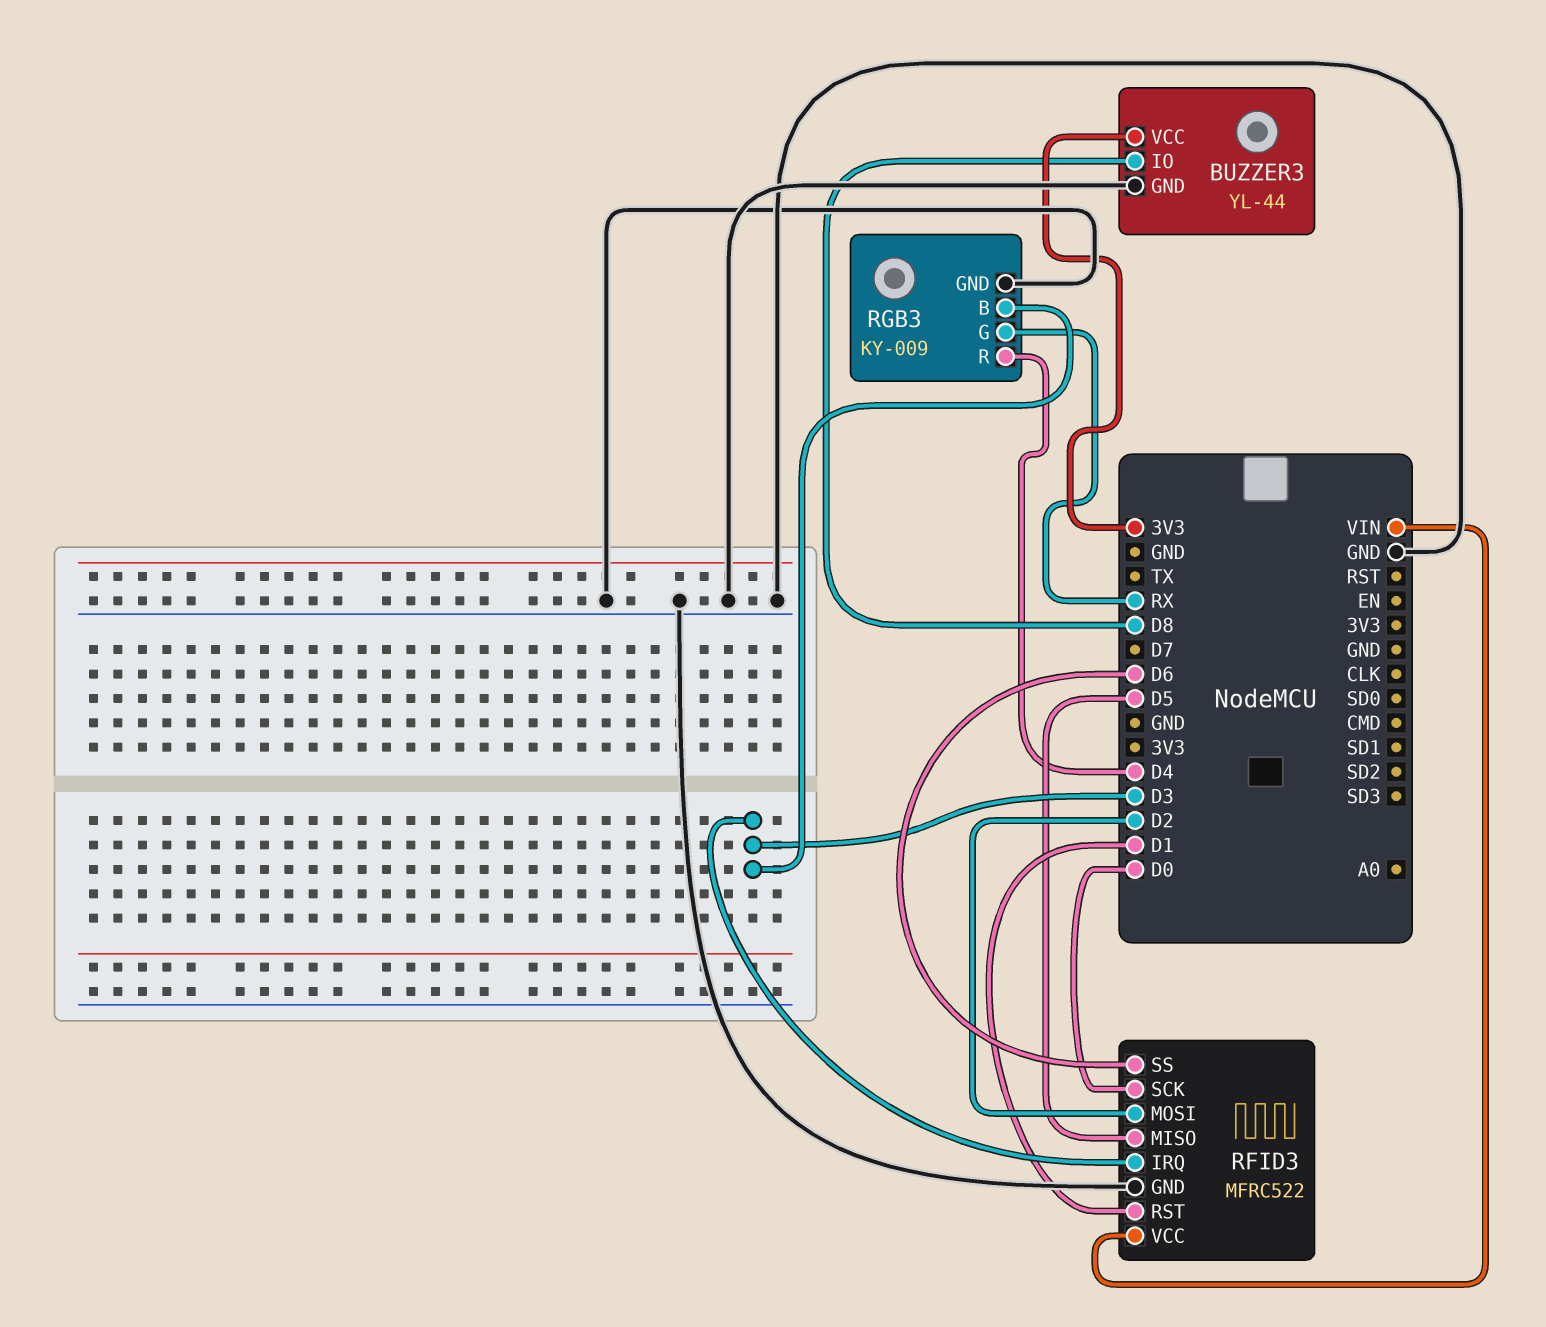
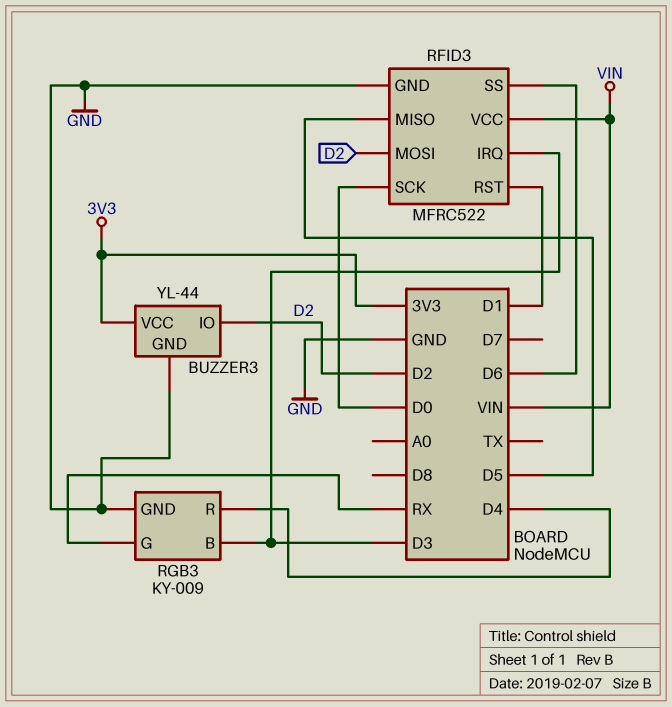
BUZZER3 pin IO: D8 -> D2

